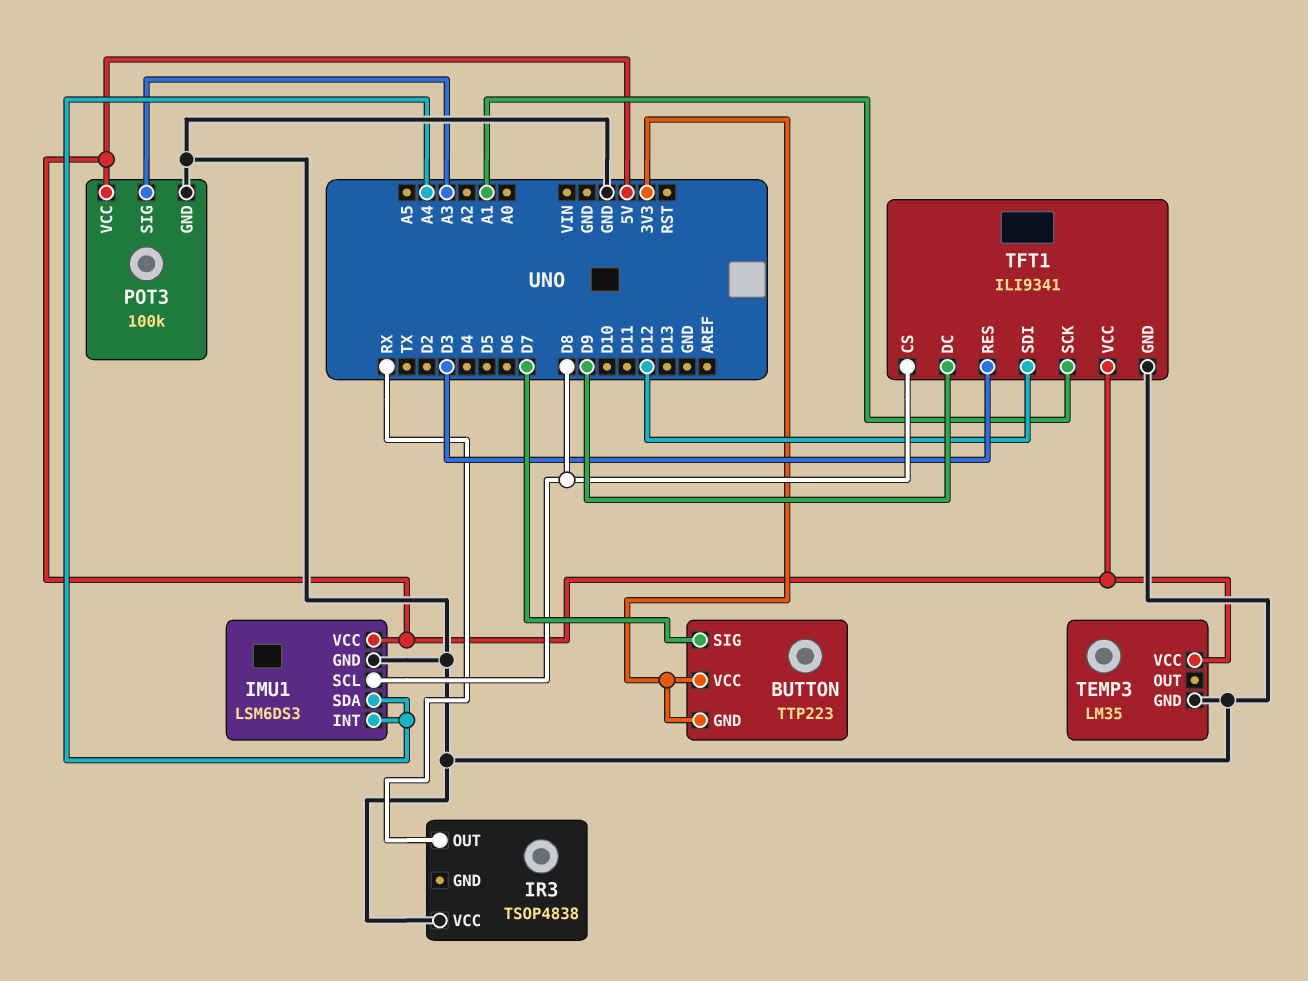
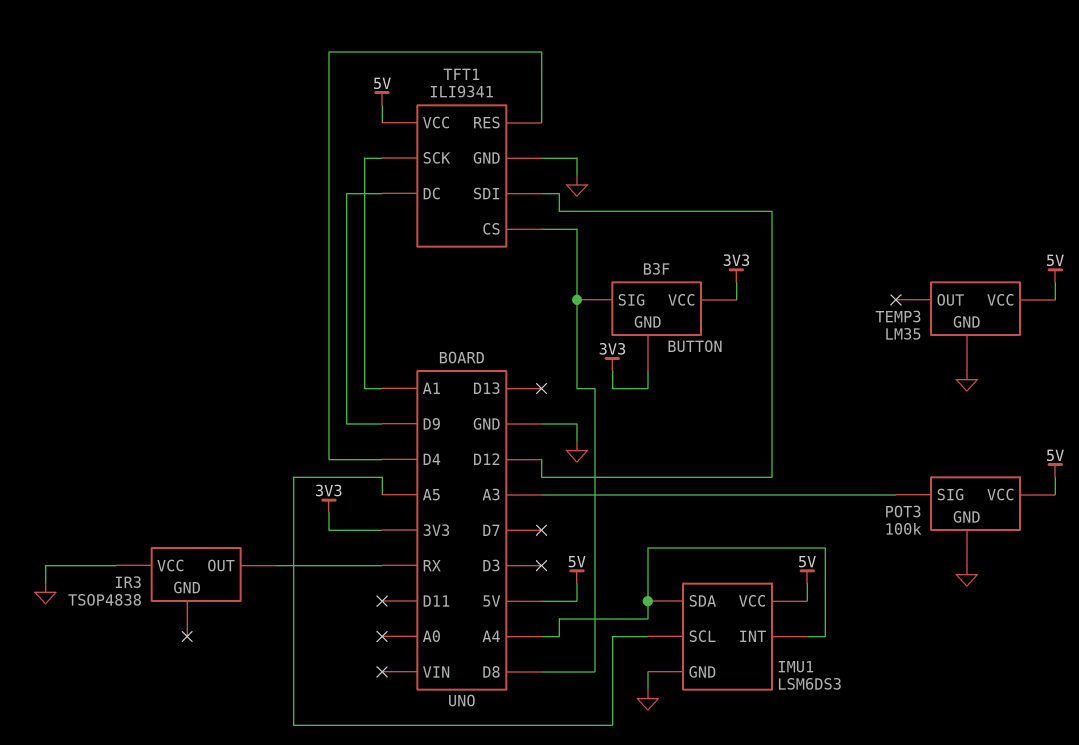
BUTTON: TTP223 -> B3F
BUTTON pin SIG: D7 -> D8
IMU1 pin SCL: D8 -> A5
TFT1 pin RES: D3 -> D4

